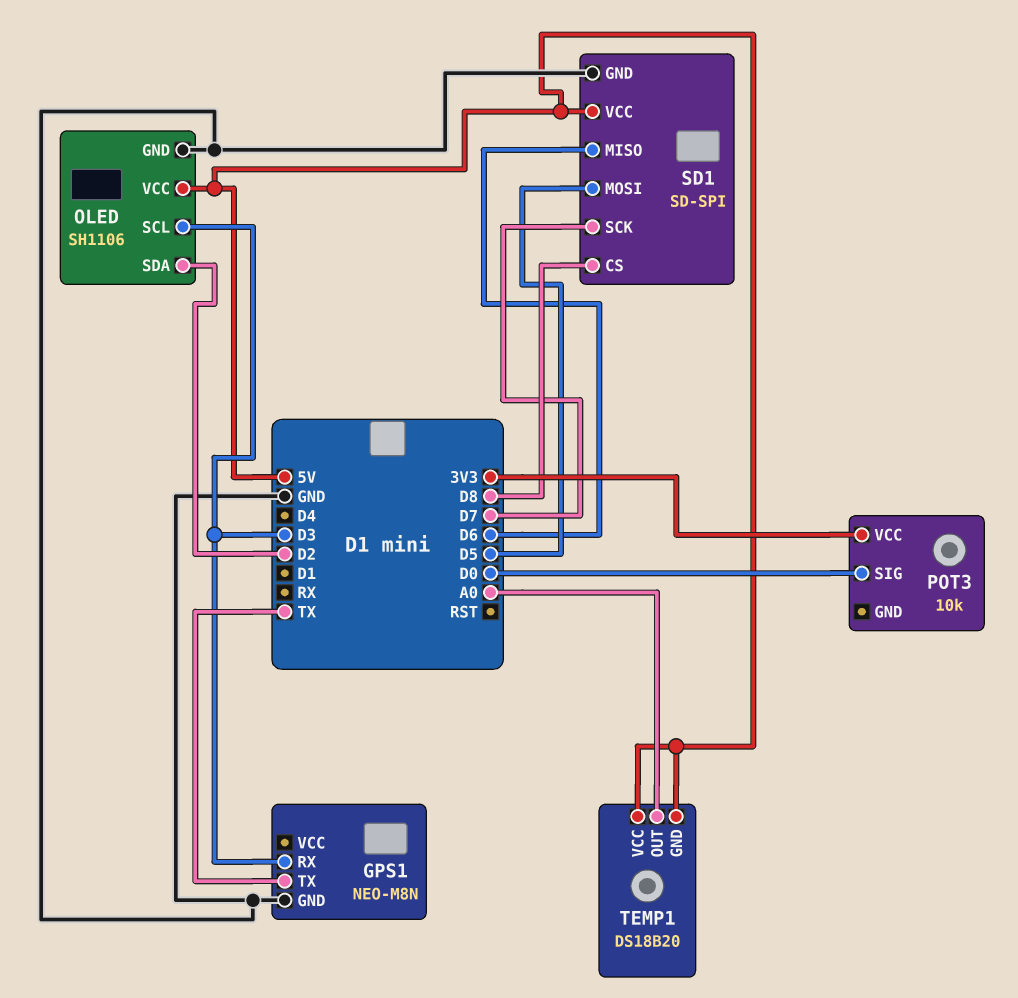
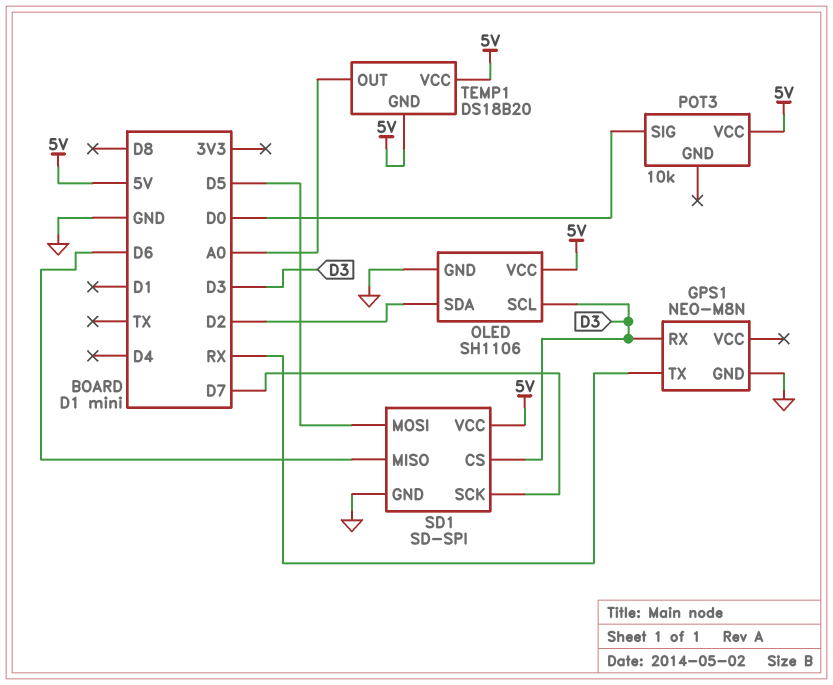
GPS1 pin TX: TX -> RX
POT3 pin VCC: 3V3 -> 5V
SD1 pin CS: D8 -> D3

